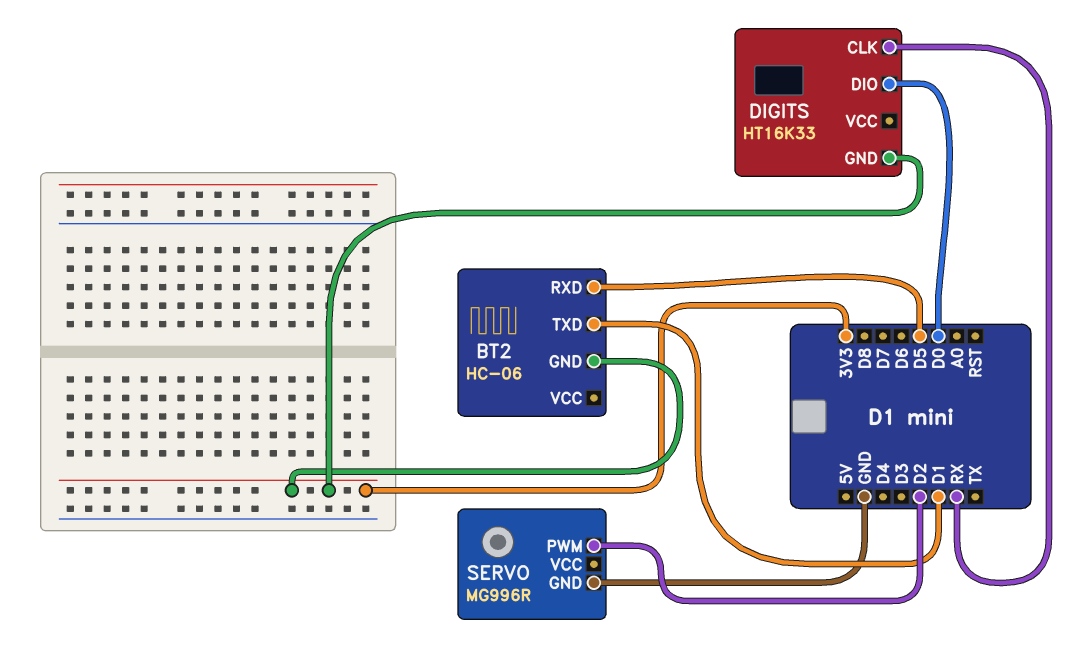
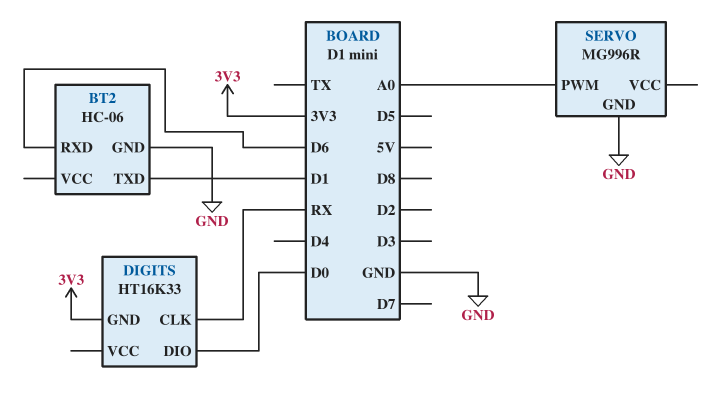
BT2 pin GND: 3V3 -> GND
BT2 pin RXD: D5 -> D6
SERVO pin PWM: D2 -> A0

